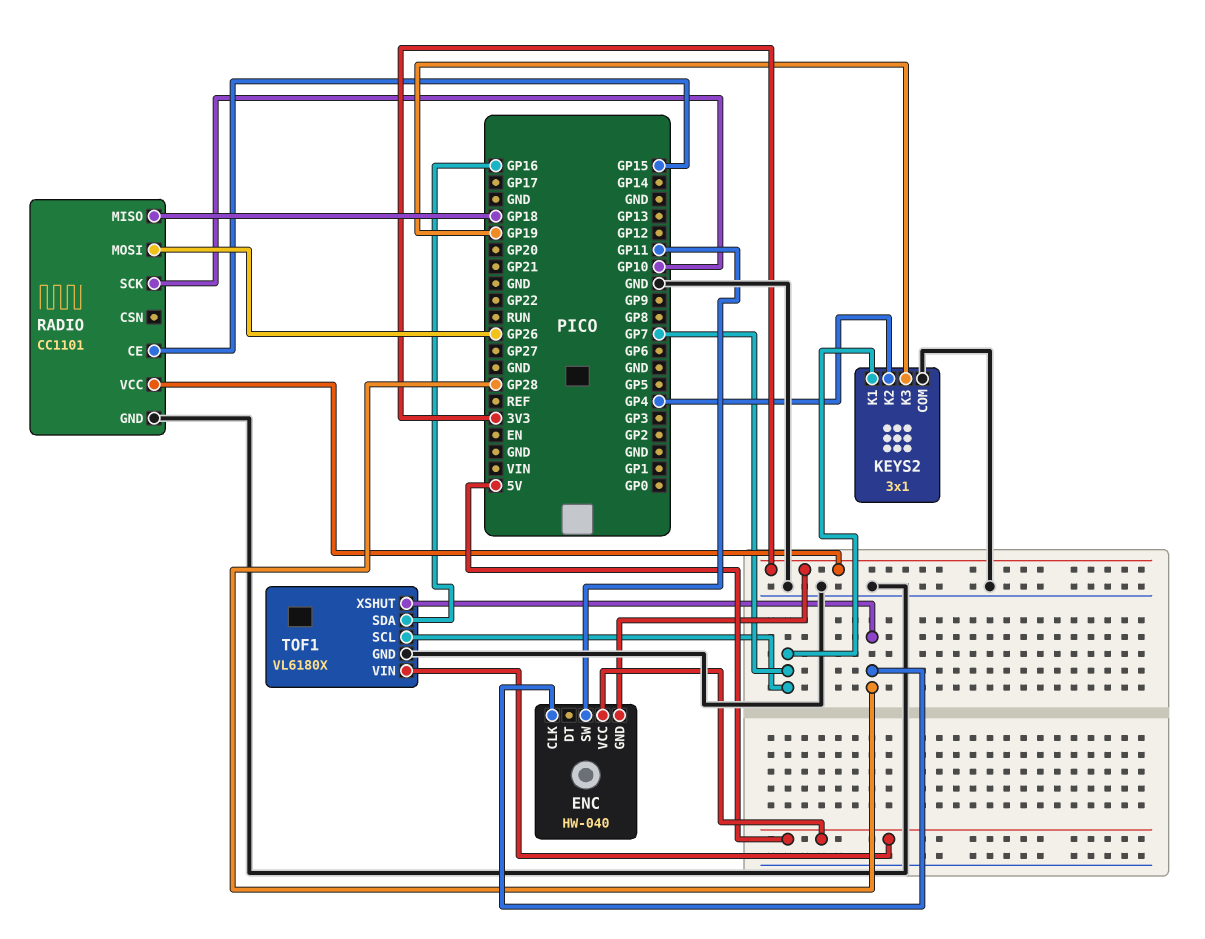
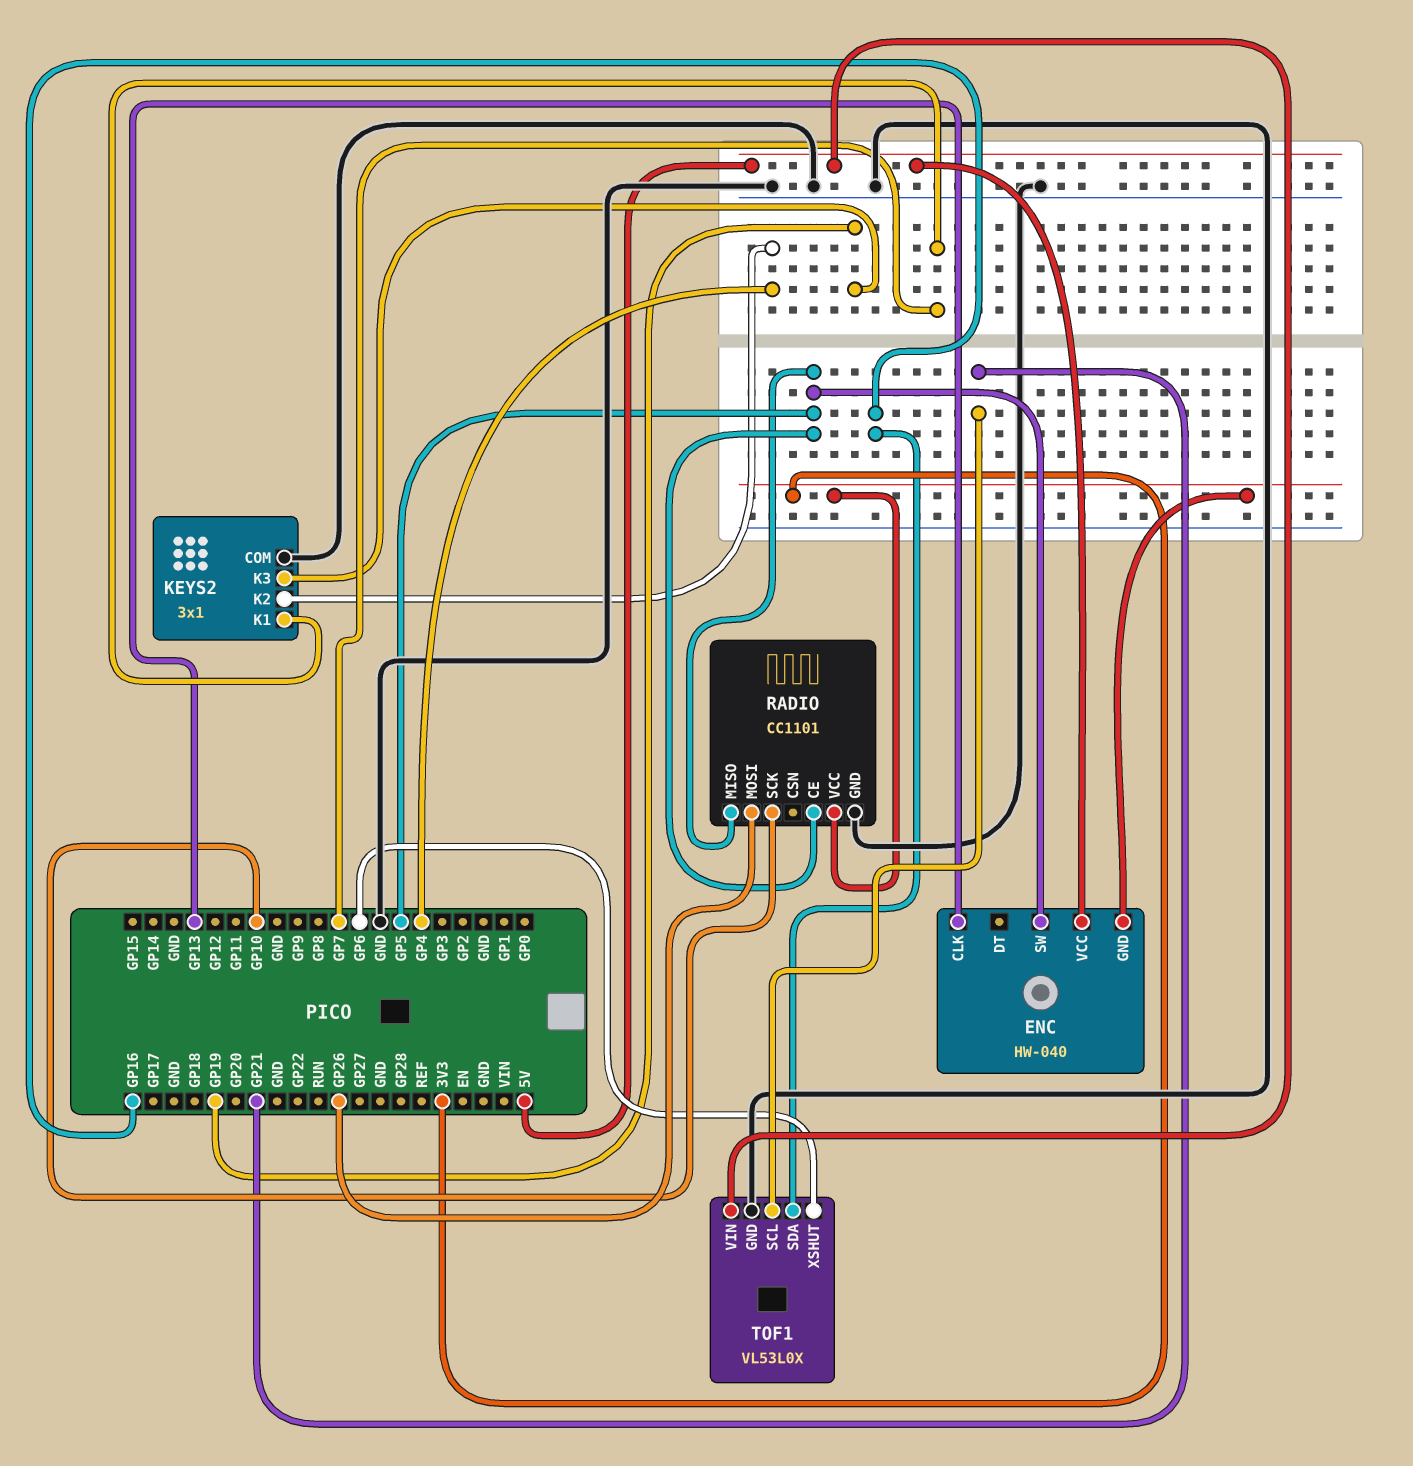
ENC pin CLK: GP28 -> GP13
ENC pin SW: GP11 -> GP5
RADIO pin CE: GP15 -> GP5
RADIO pin MISO: GP18 -> GP5
TOF1: VL6180X -> VL53L0X
TOF1 pin SCL: GP7 -> GP21
TOF1 pin XSHUT: GP28 -> GP6

